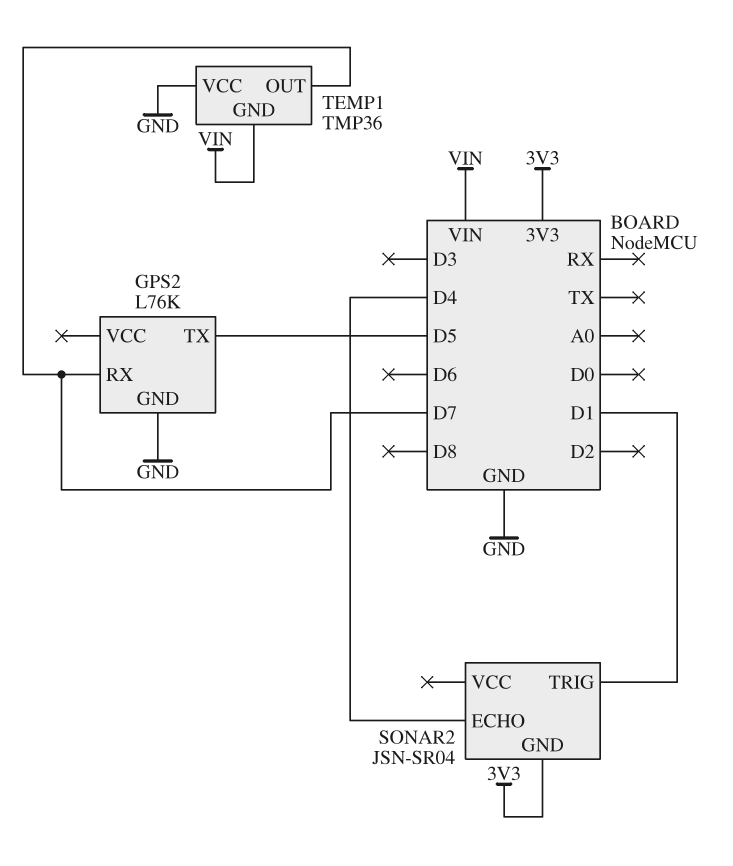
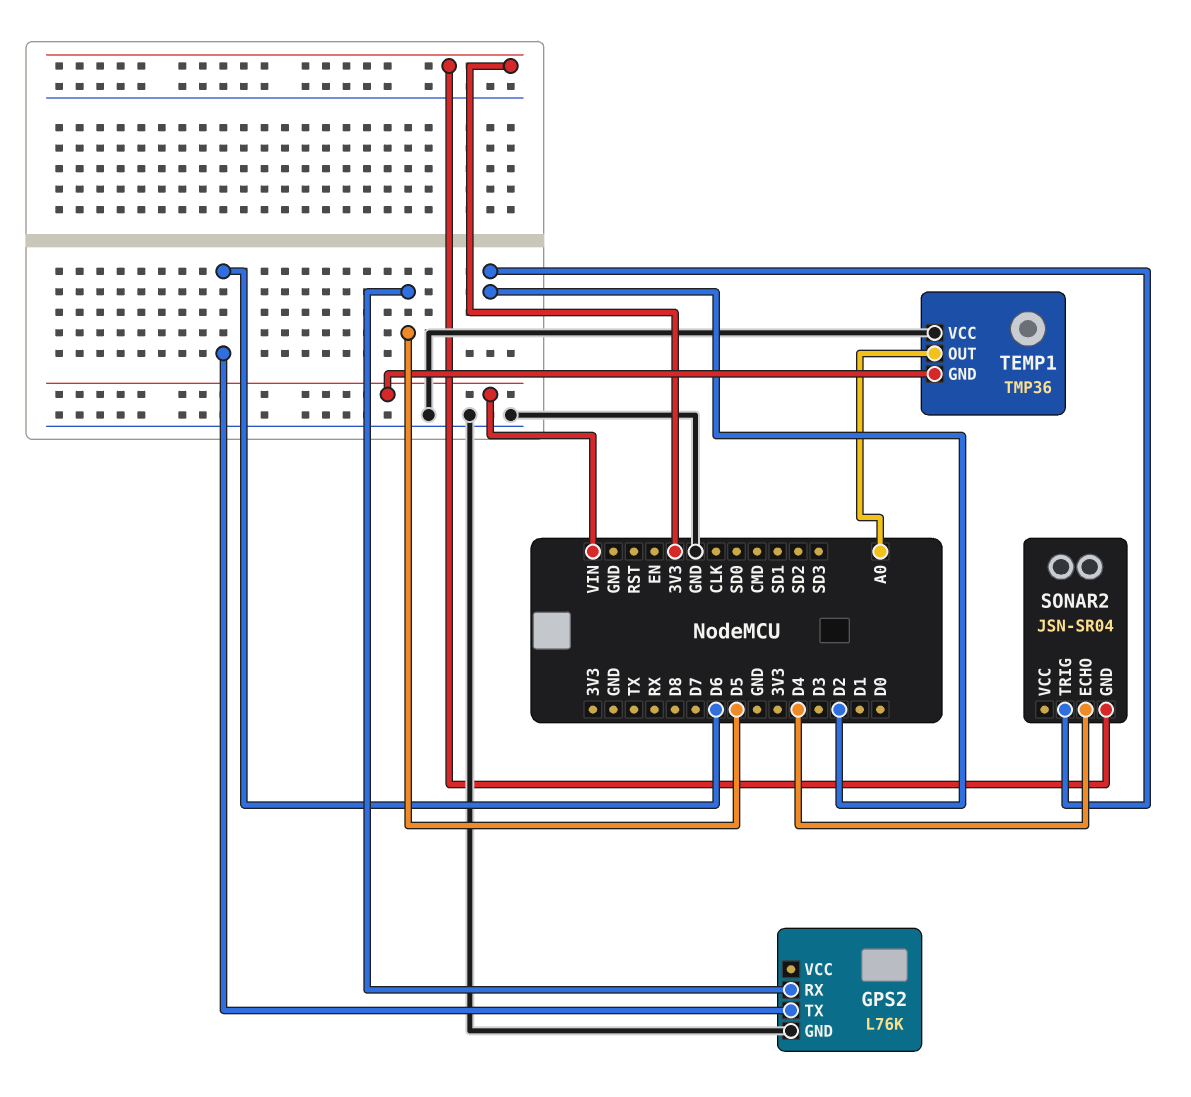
GPS2 pin RX: D7 -> D5
GPS2 pin TX: D5 -> D6
SONAR2 pin TRIG: D1 -> D2
TEMP1 pin OUT: D7 -> A0

